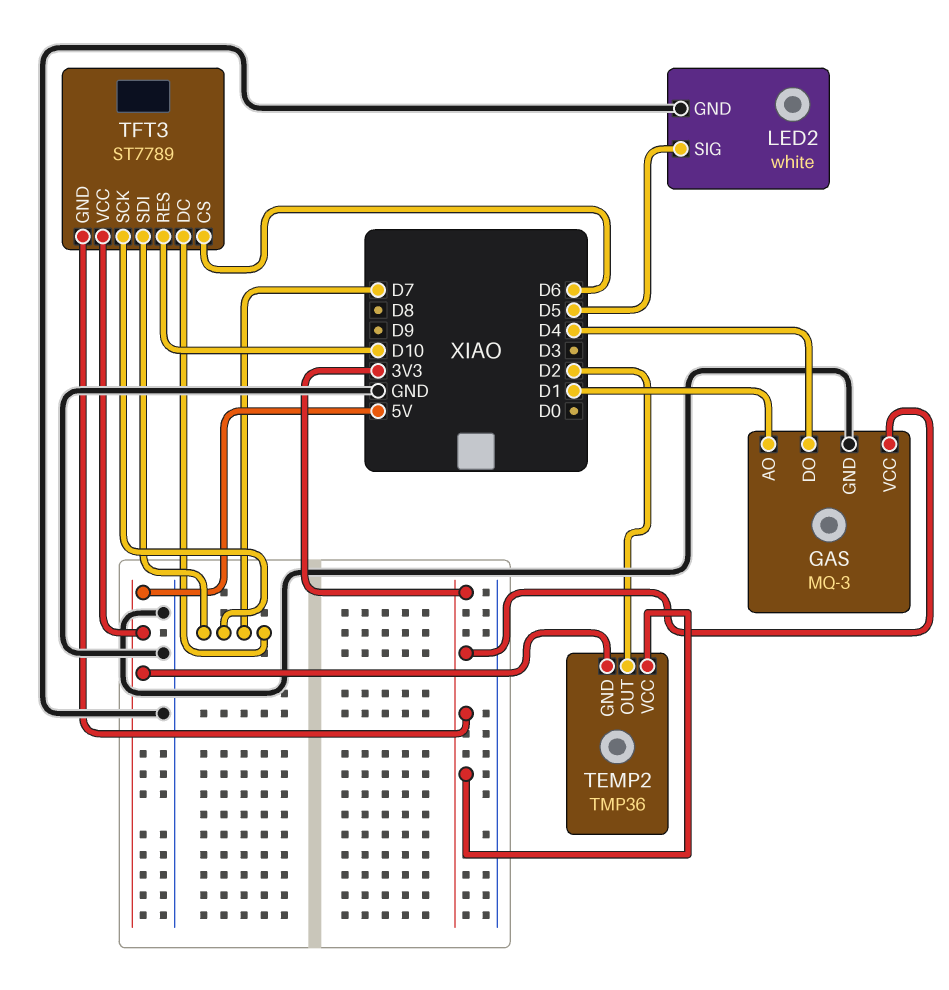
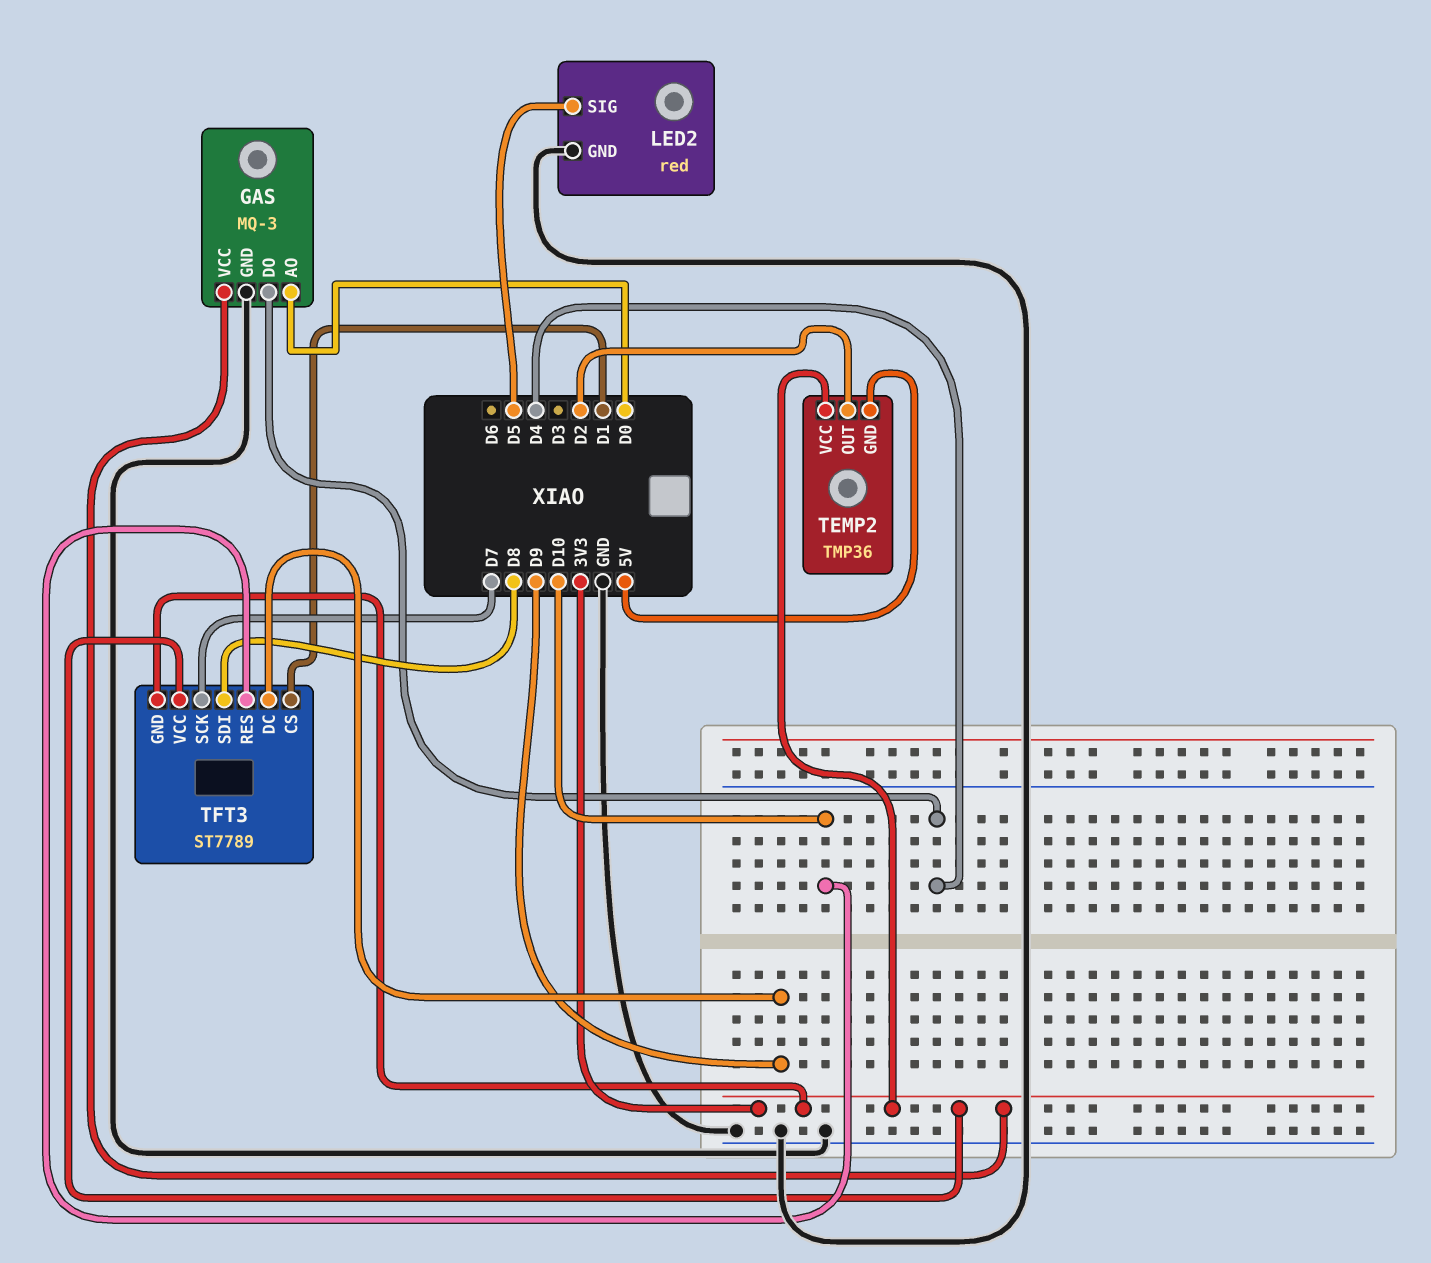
GAS pin AO: D1 -> D0
LED2: white -> red
TFT3 pin CS: D6 -> D1
TFT3 pin DC: D7 -> D9
TFT3 pin SDI: D7 -> D8
TFT3 pin VCC: 5V -> 3V3

